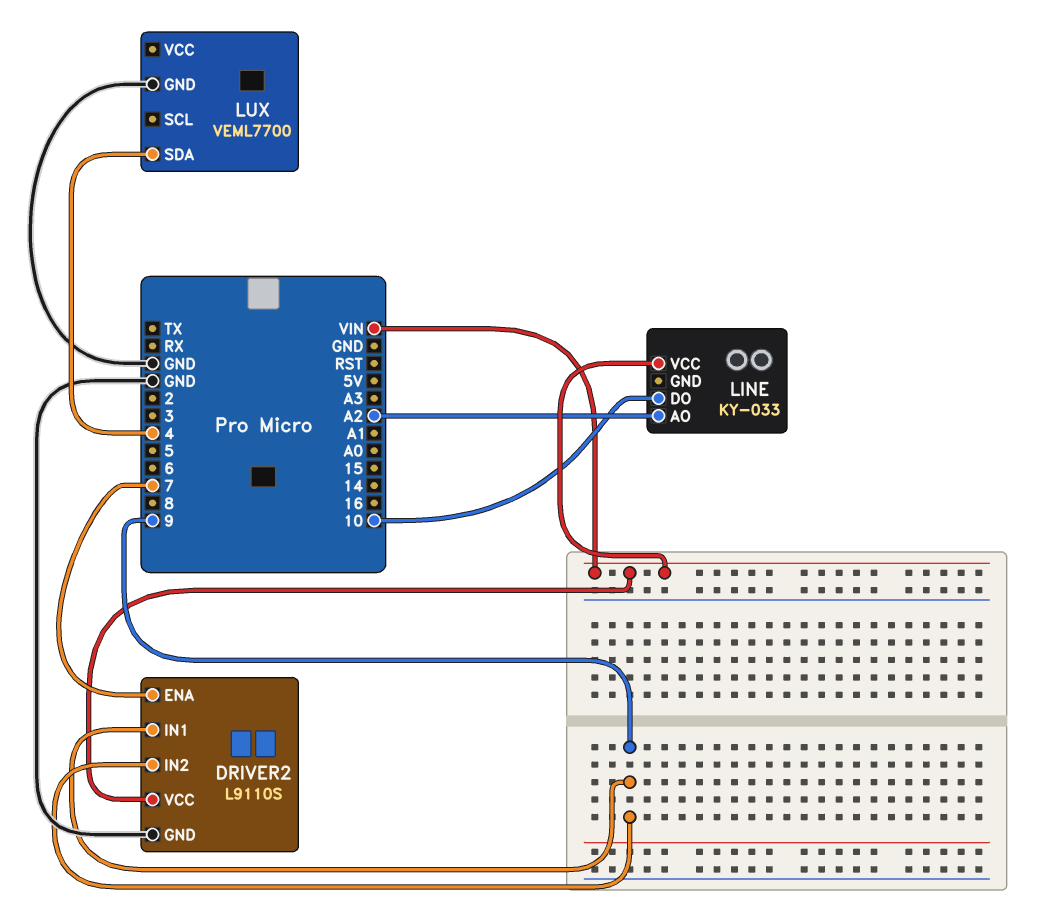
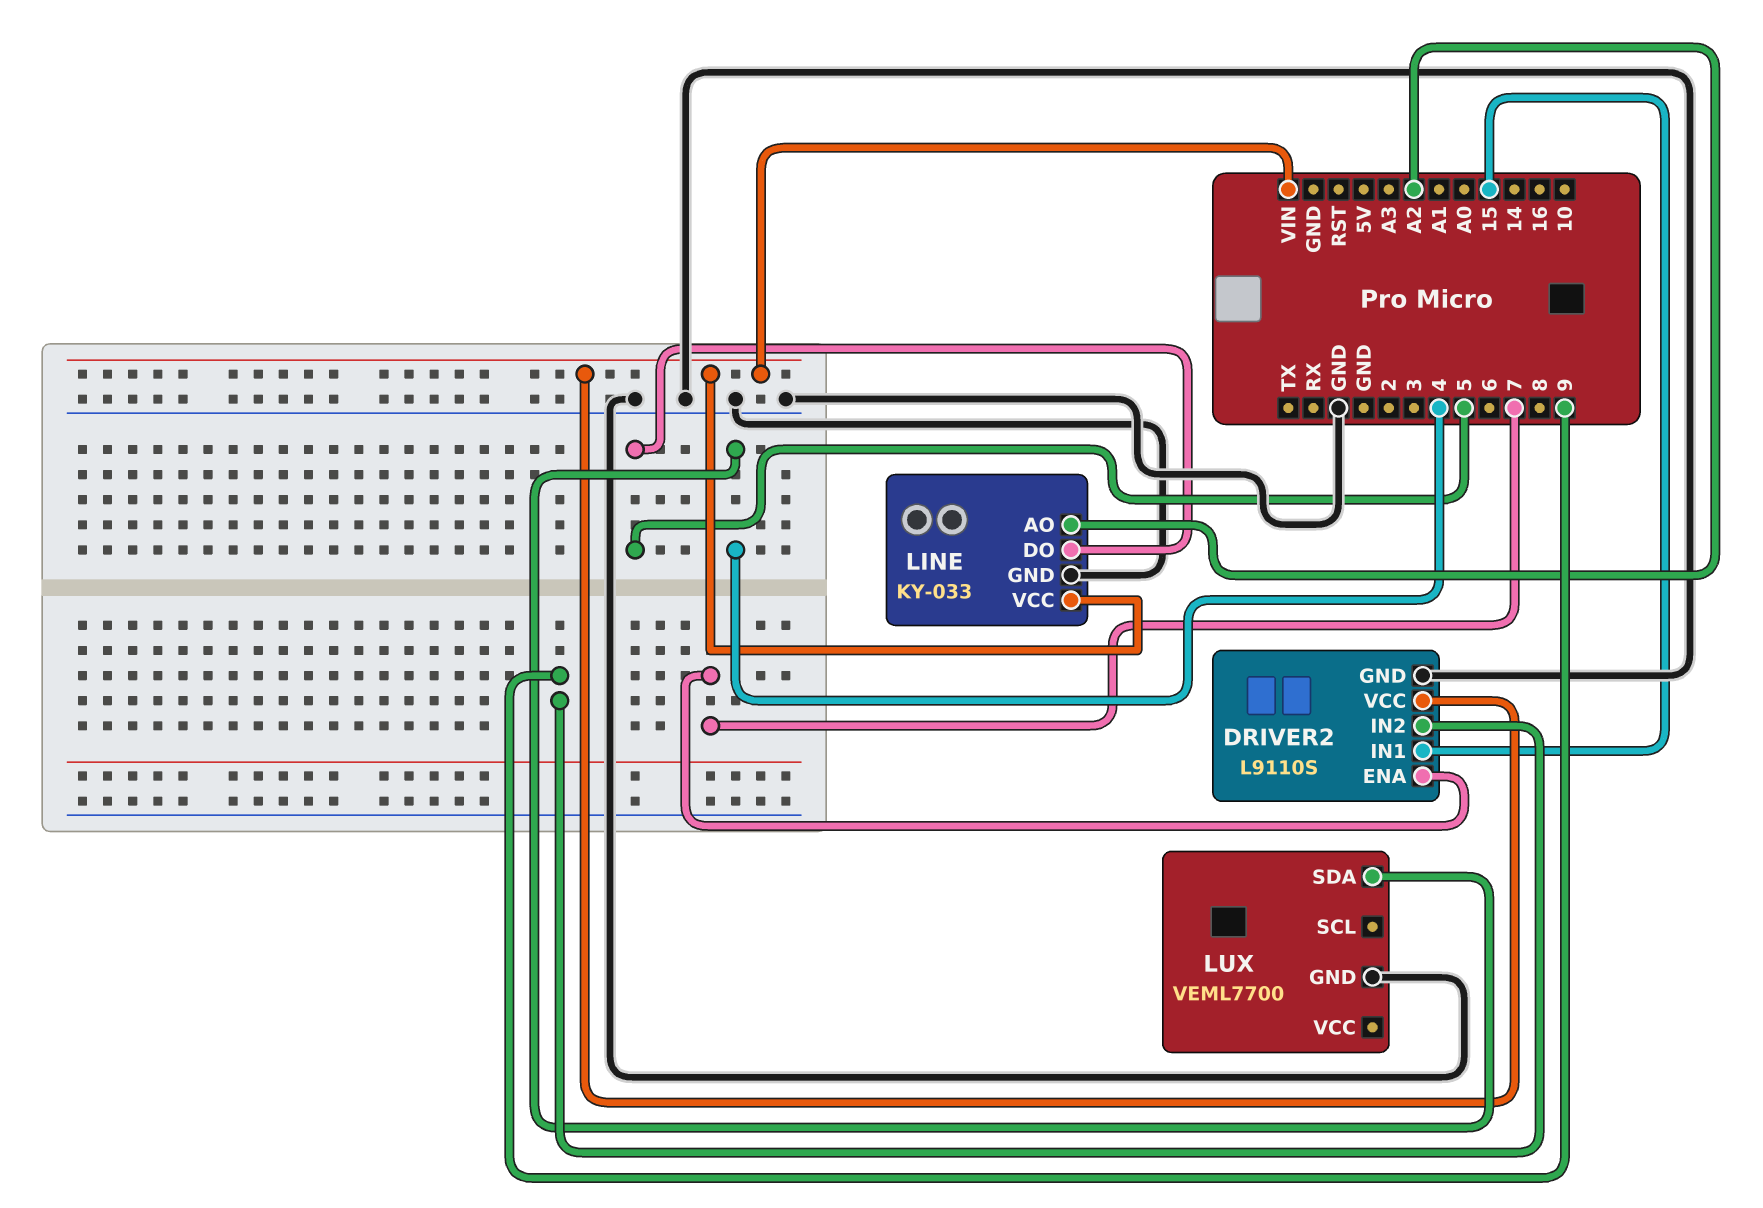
DRIVER2 pin IN1: 9 -> 15
LINE pin DO: 10 -> 5
LINE pin GND: none -> GND

